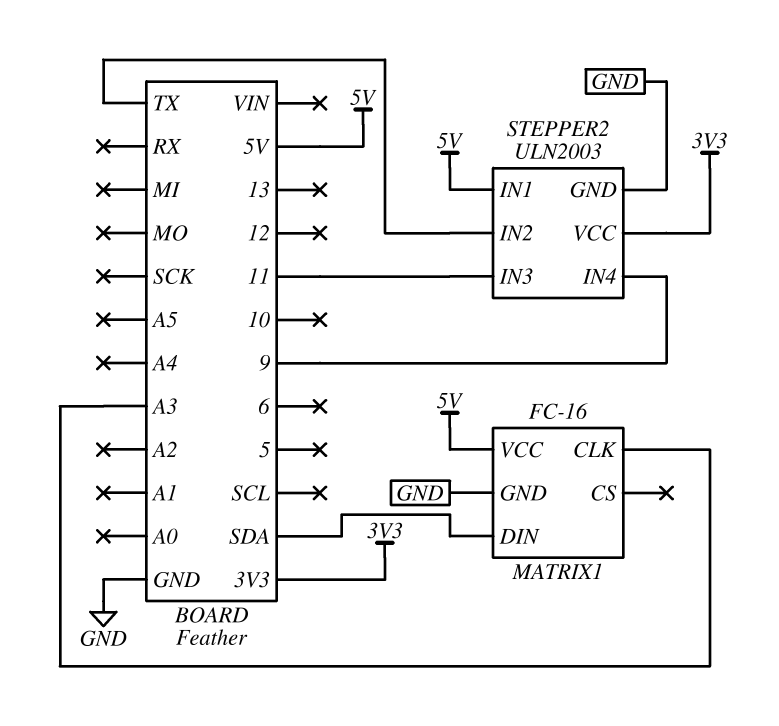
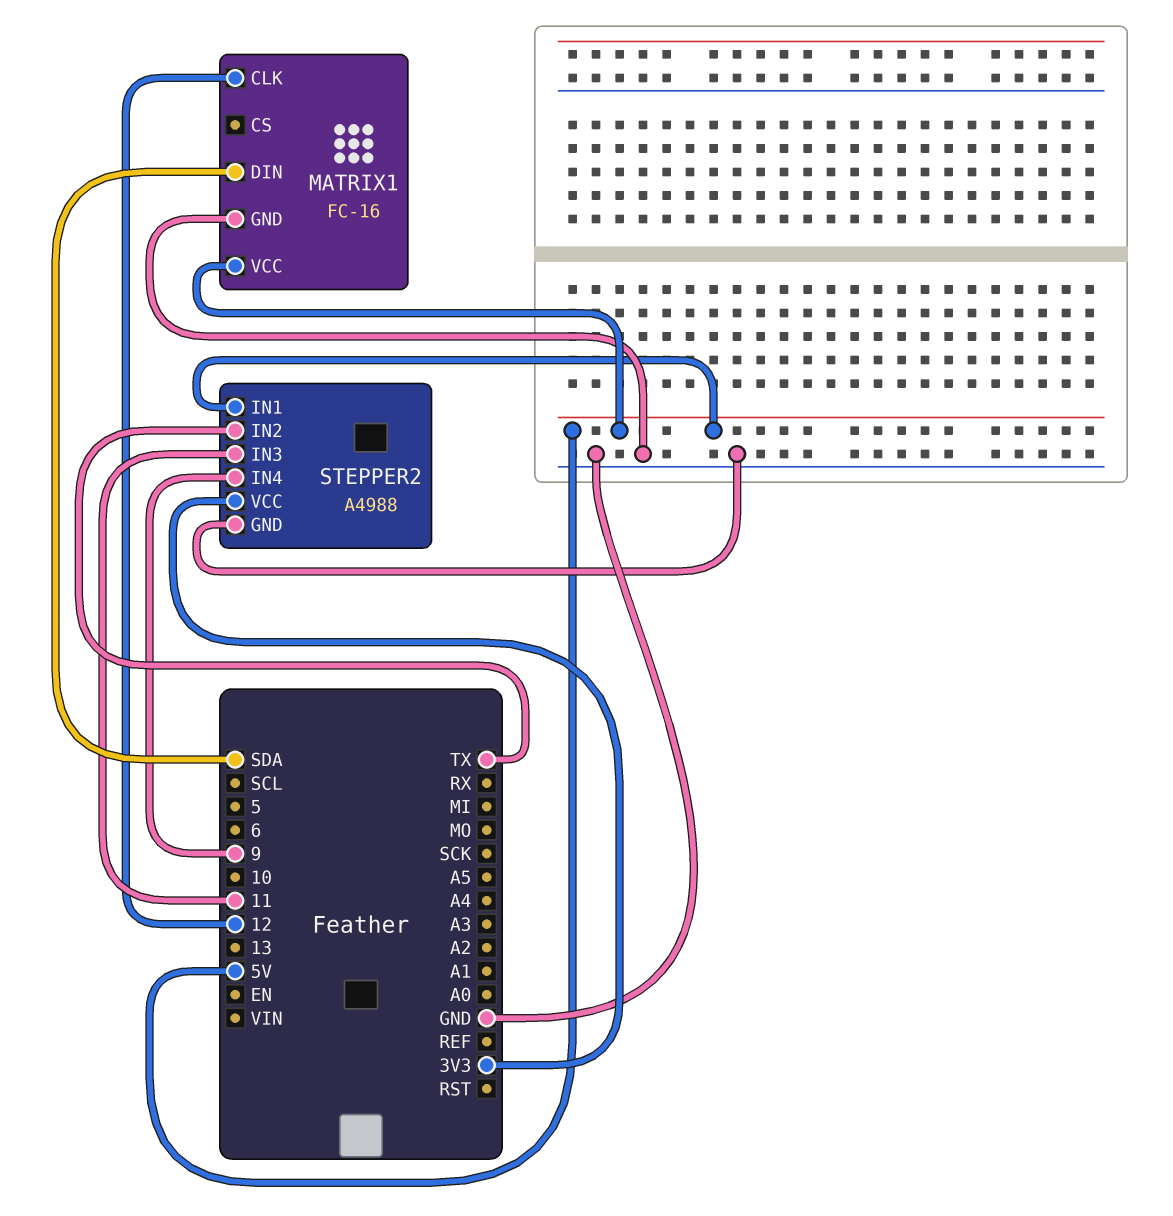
MATRIX1 pin CLK: A3 -> 12
STEPPER2: ULN2003 -> A4988

